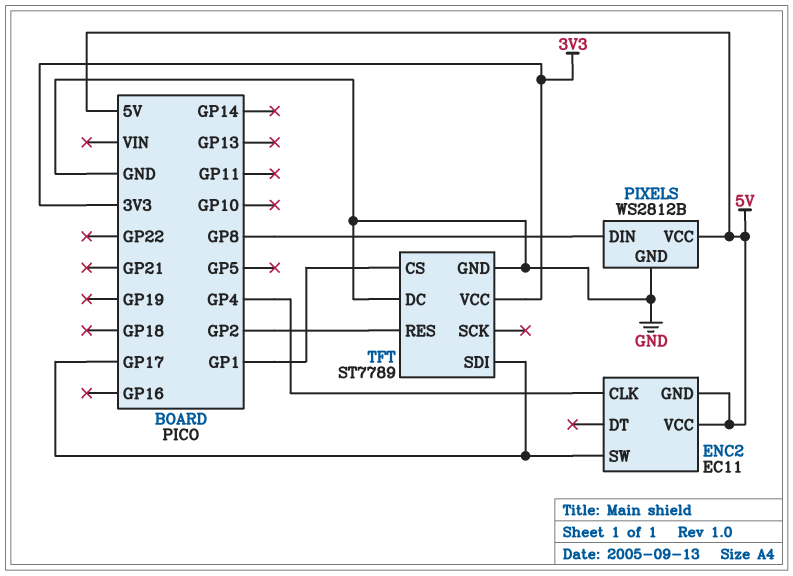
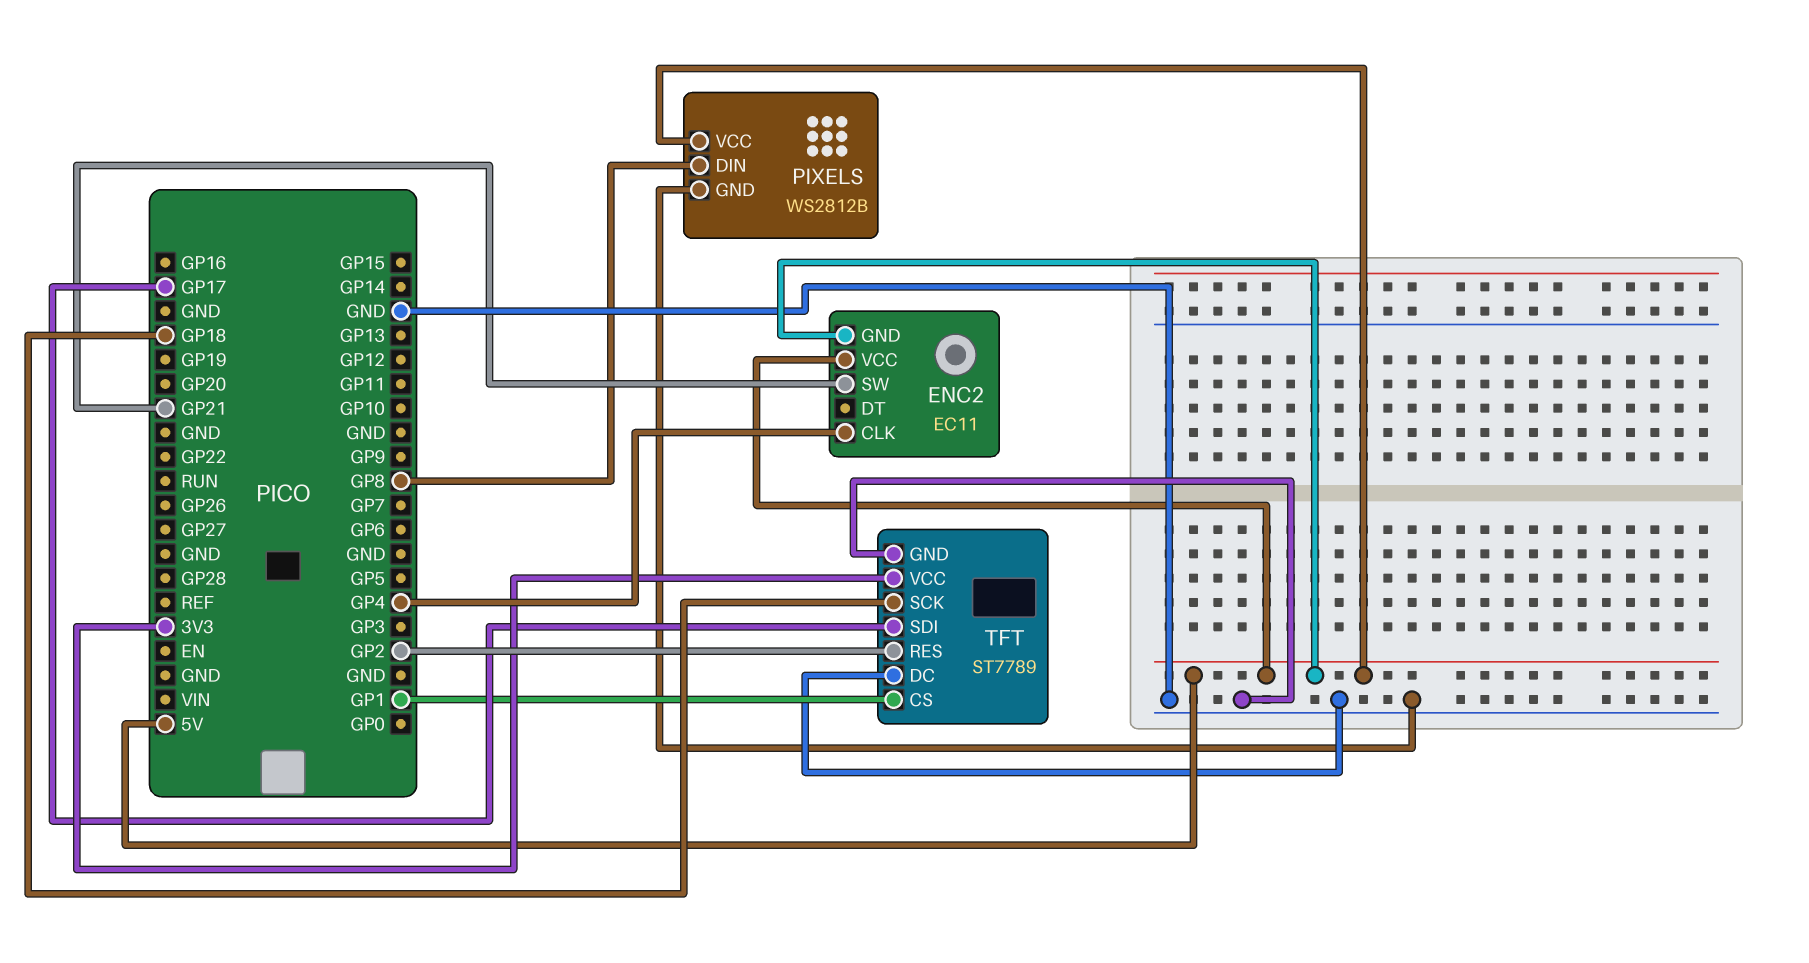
ENC2 pin SW: GP17 -> GP21
TFT pin SCK: none -> GP18

